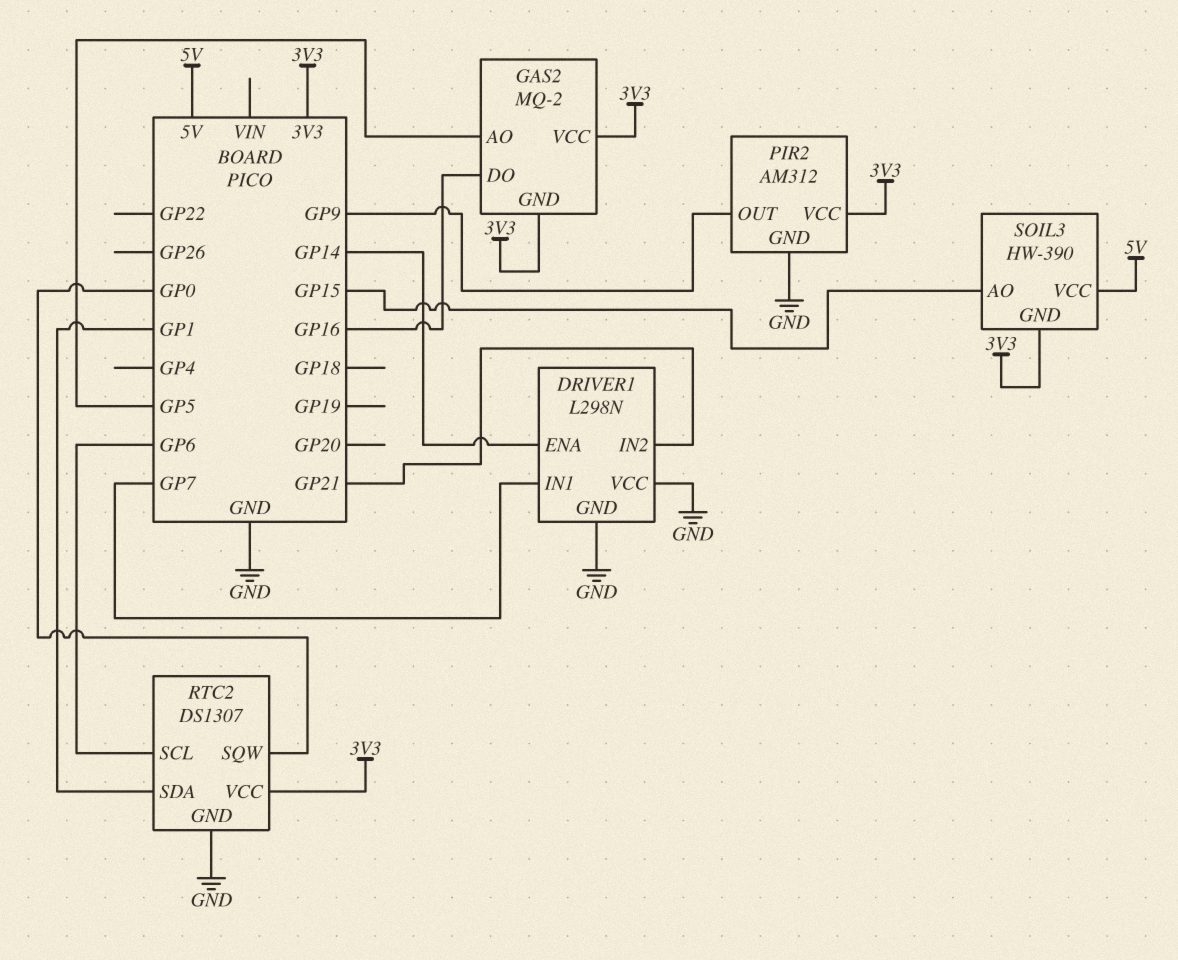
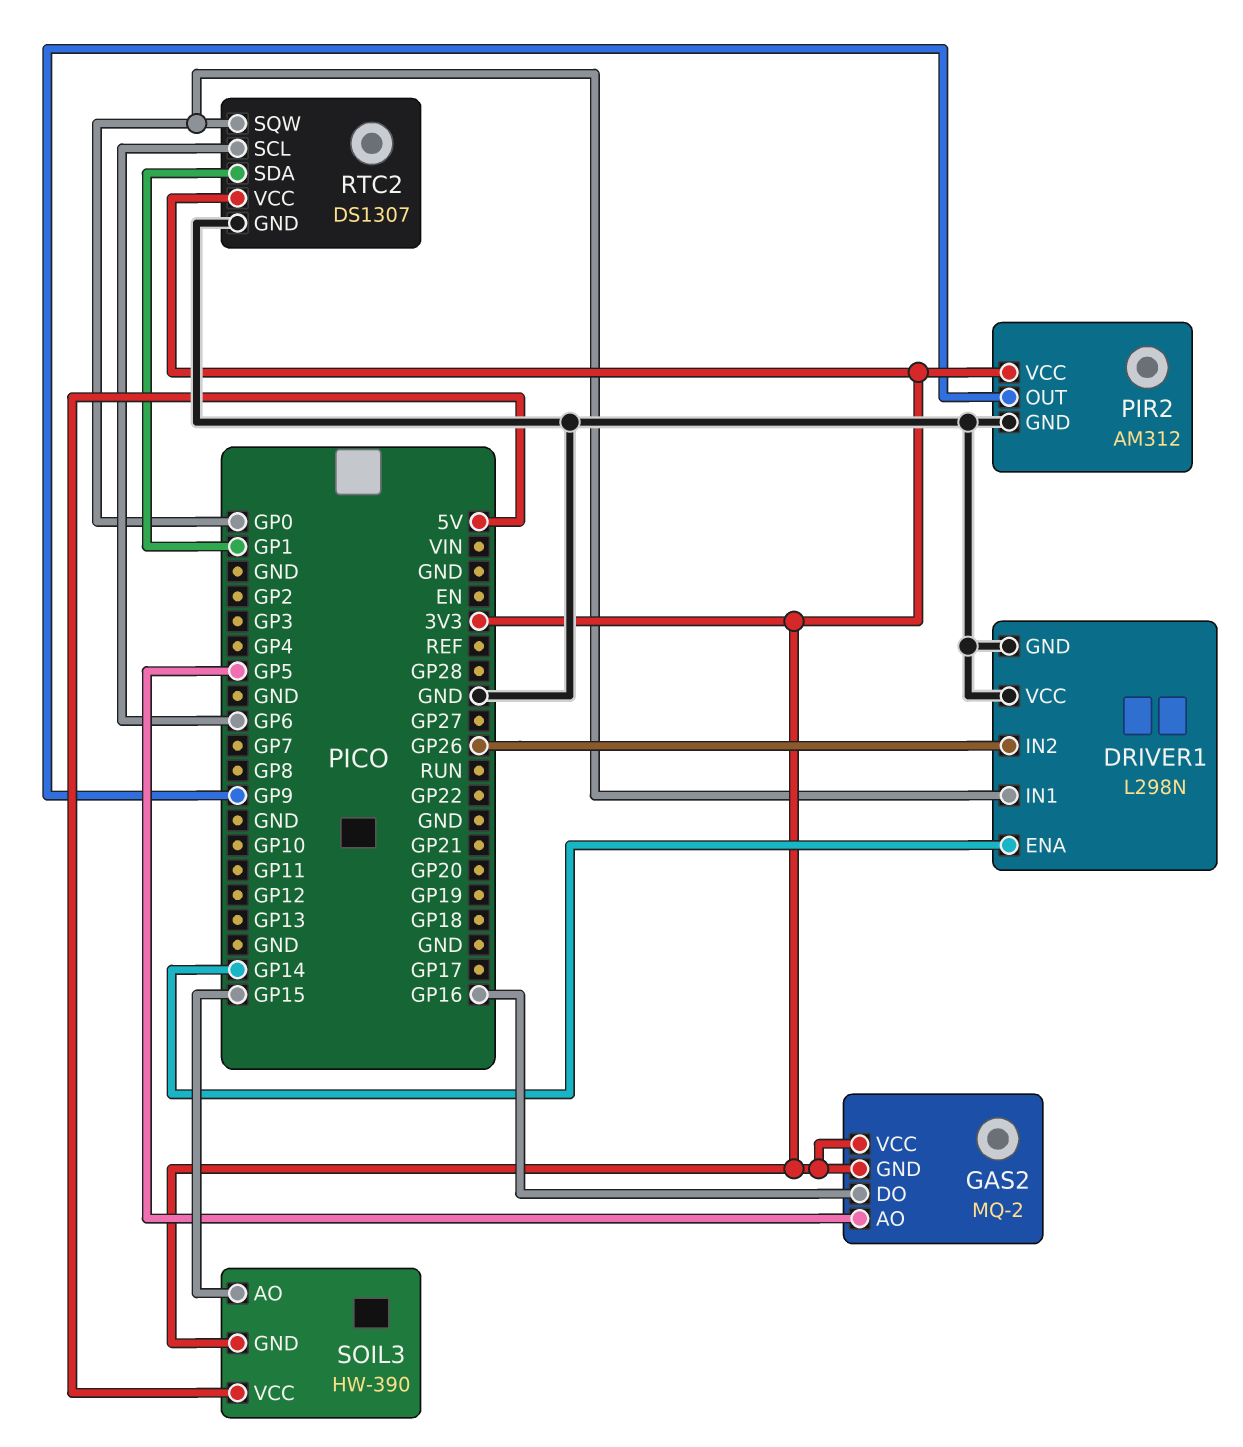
DRIVER1 pin IN1: GP7 -> GP0
DRIVER1 pin IN2: GP21 -> GP26

